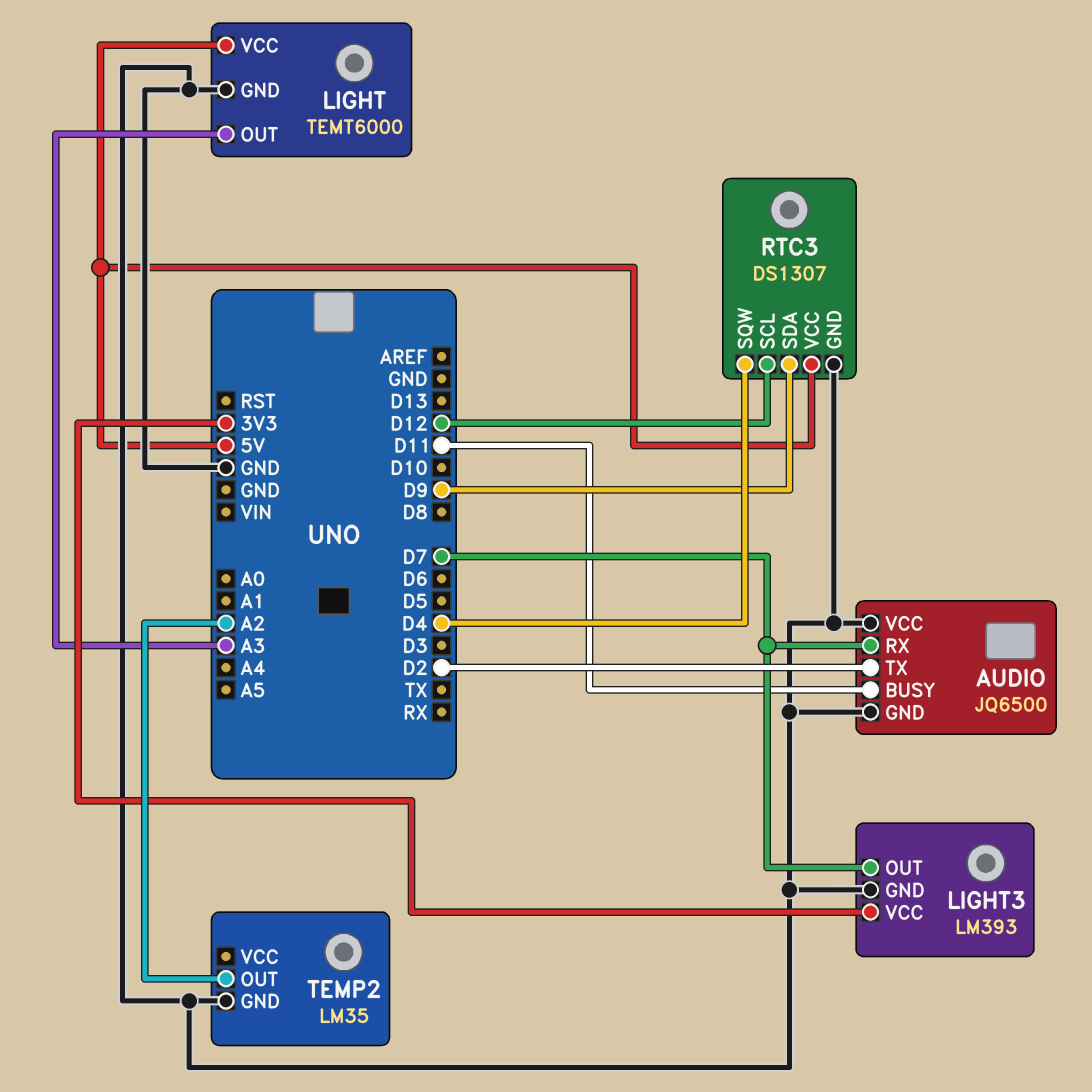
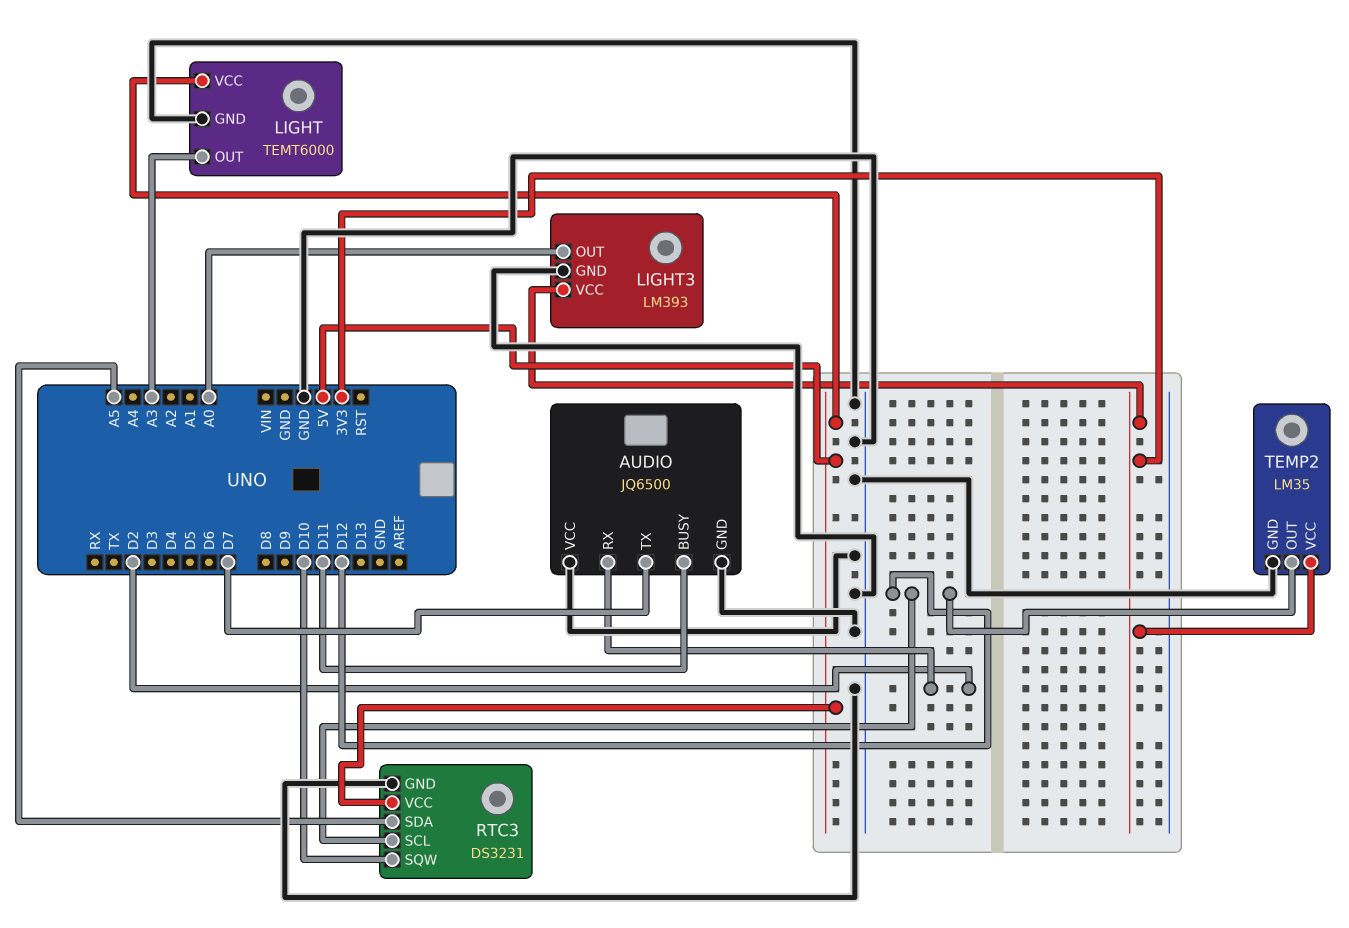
AUDIO pin RX: D7 -> D2
AUDIO pin TX: D2 -> D7
LIGHT3 pin OUT: D7 -> A0
RTC3: DS1307 -> DS3231
RTC3 pin SDA: D9 -> A5
RTC3 pin SQW: D4 -> D10
TEMP2 pin OUT: A2 -> D12
TEMP2 pin VCC: none -> 3V3

